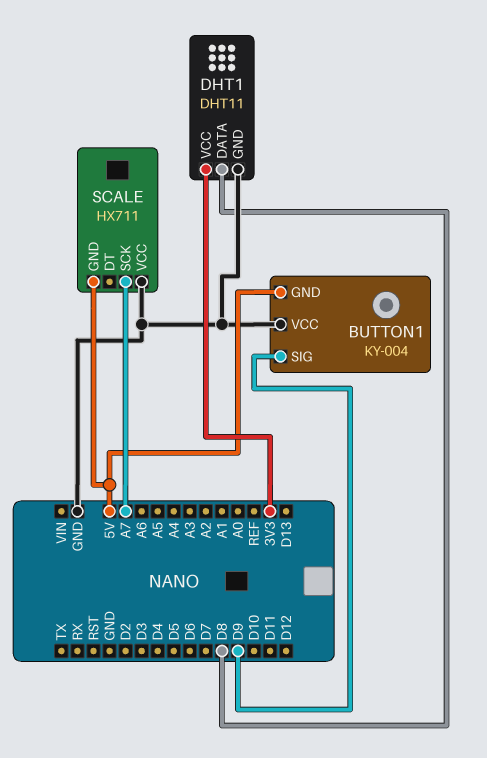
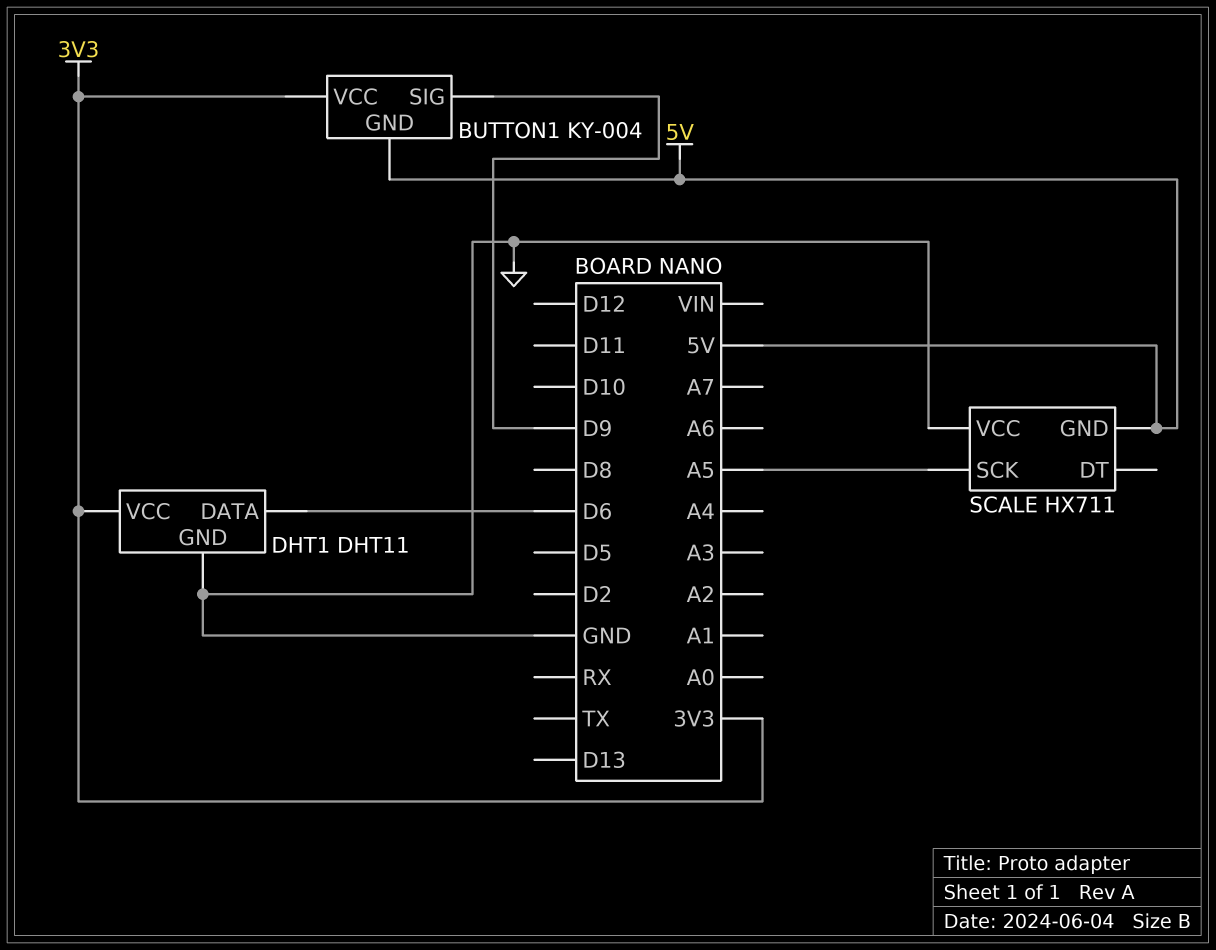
BUTTON1 pin VCC: GND -> 3V3
DHT1 pin DATA: D8 -> D6
SCALE pin SCK: A7 -> A5

